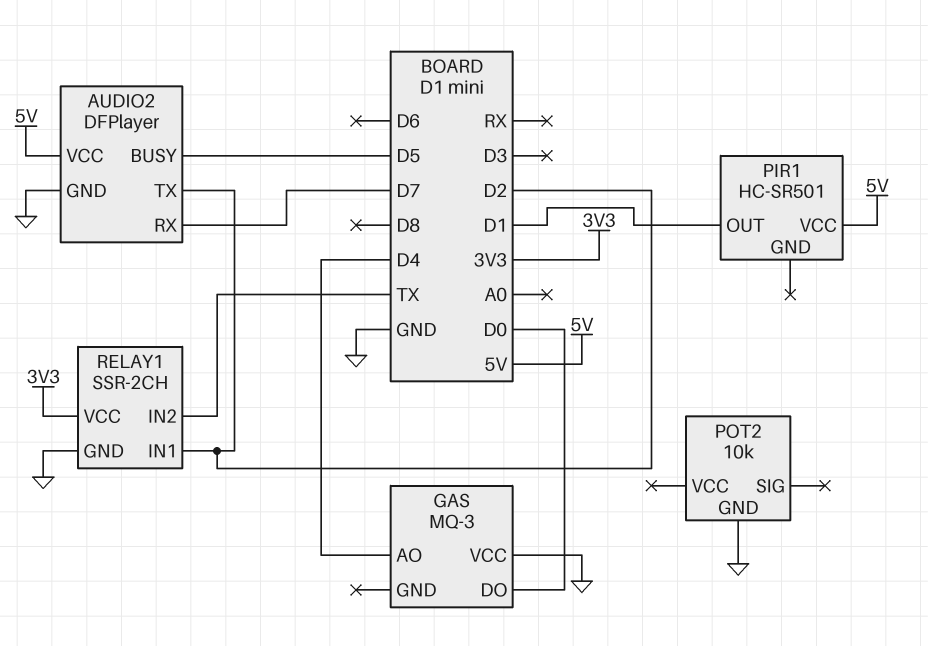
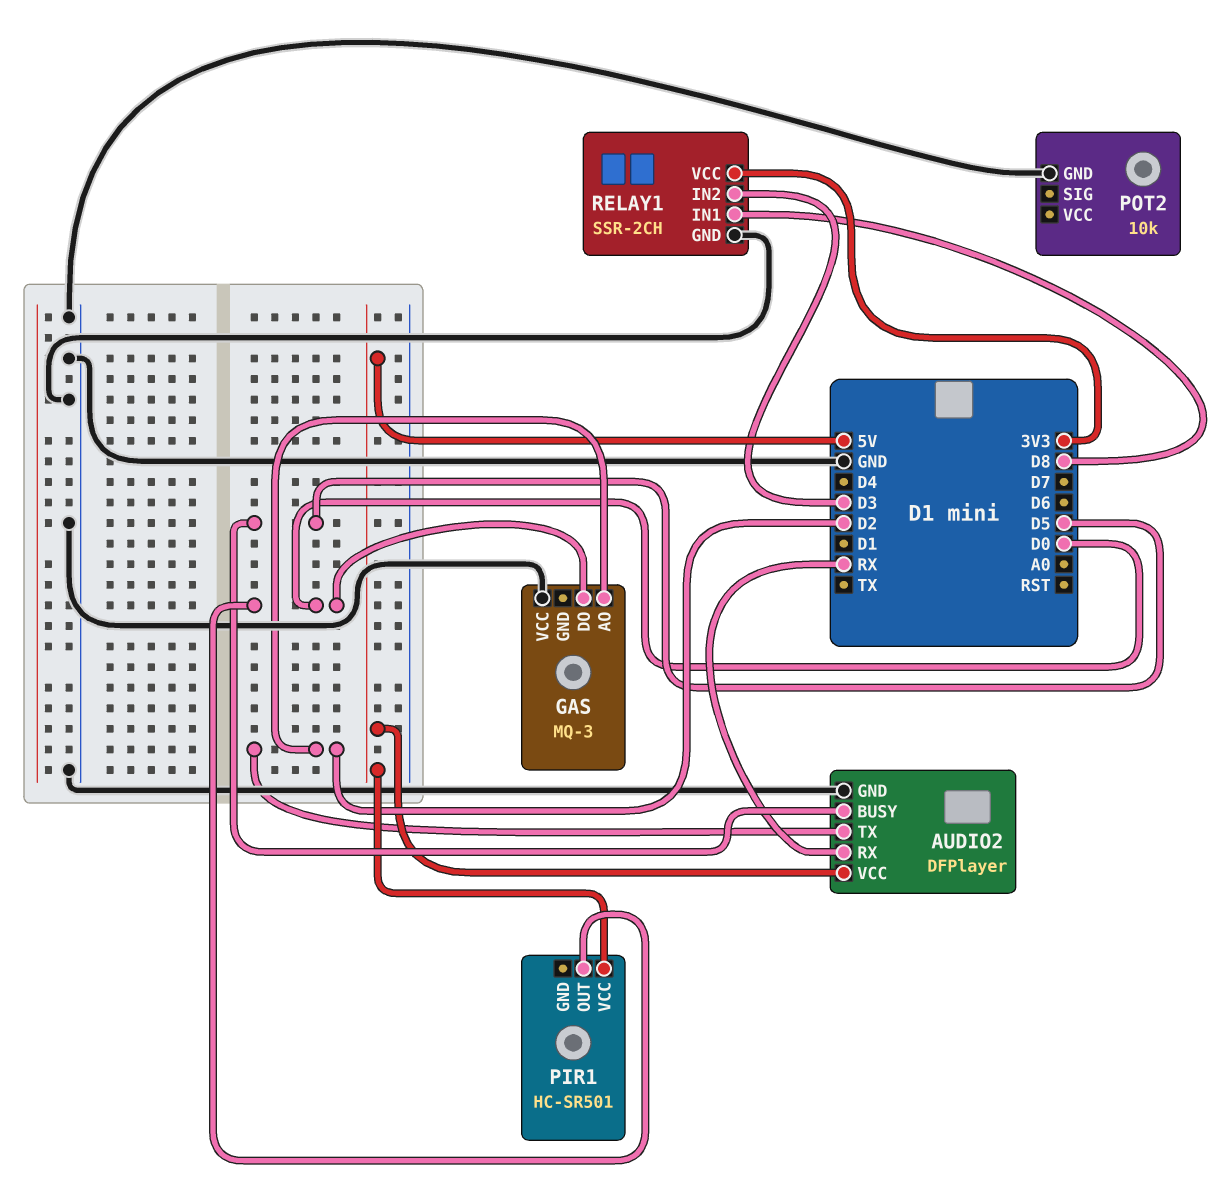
AUDIO2 pin RX: D7 -> RX
GAS pin AO: D4 -> D2
PIR1 pin OUT: D1 -> D0
RELAY1 pin IN1: D2 -> D8
RELAY1 pin IN2: TX -> D3

